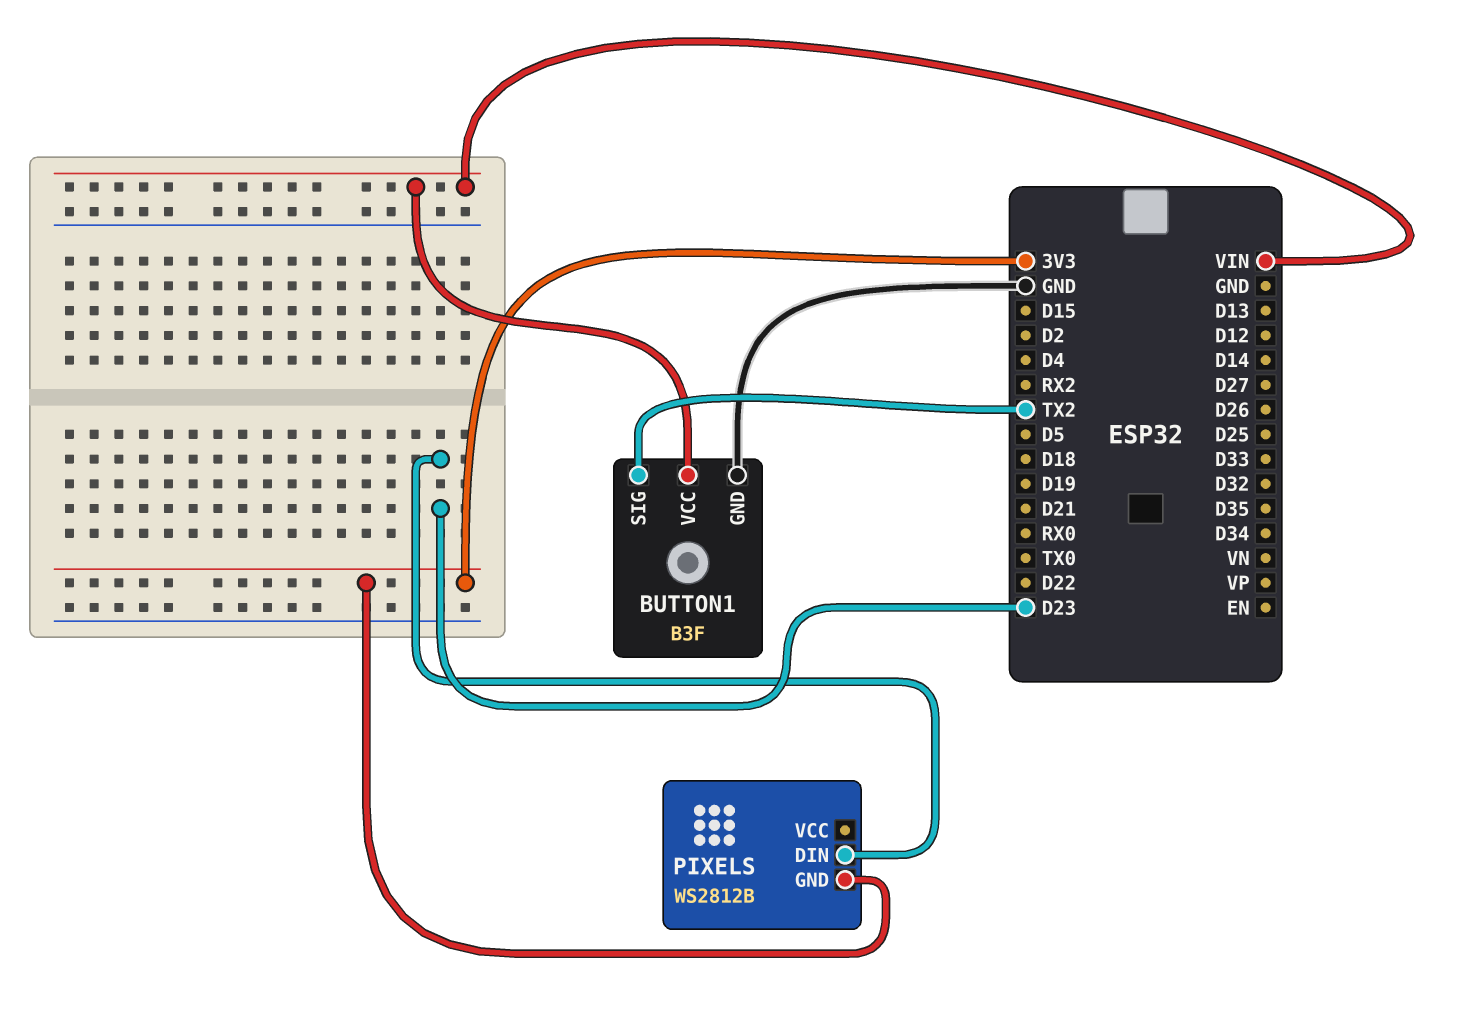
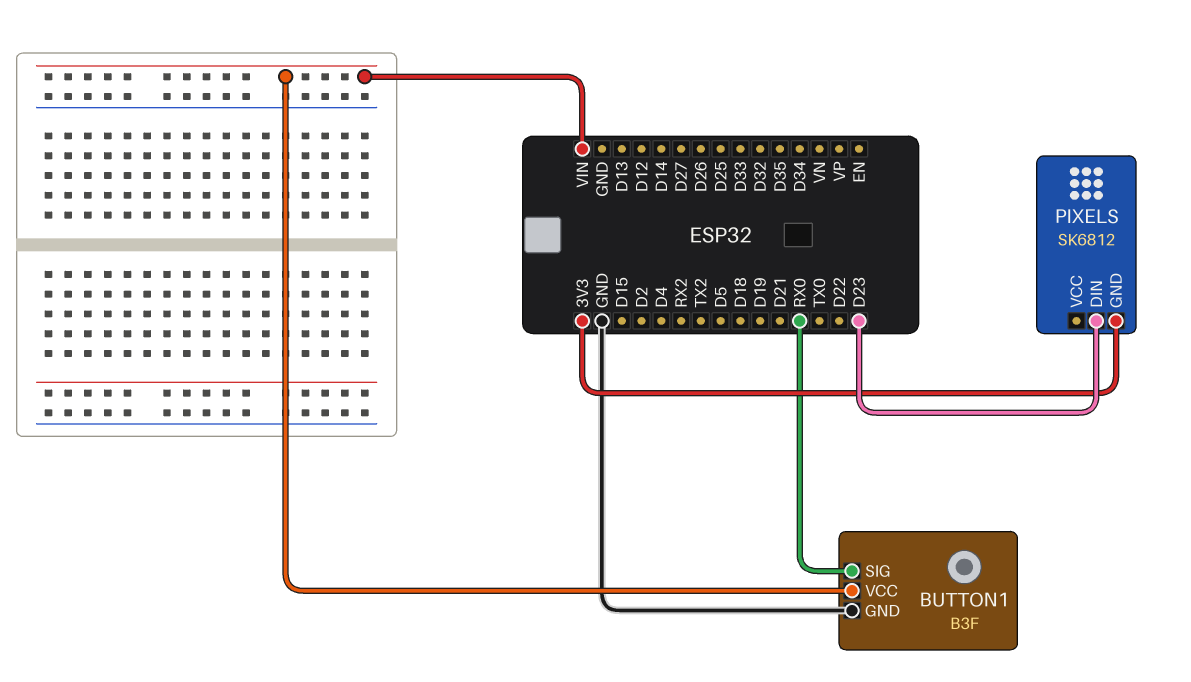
BUTTON1 pin SIG: TX2 -> RX0
PIXELS: WS2812B -> SK6812

